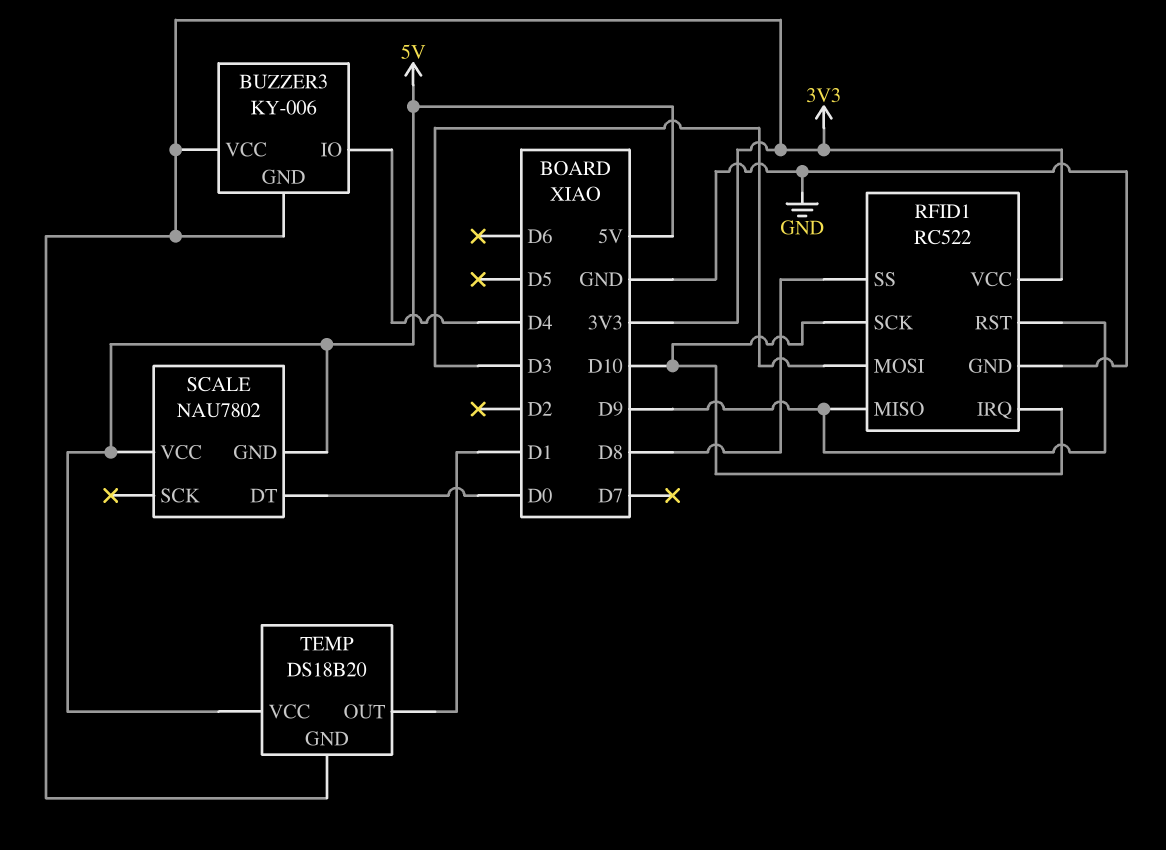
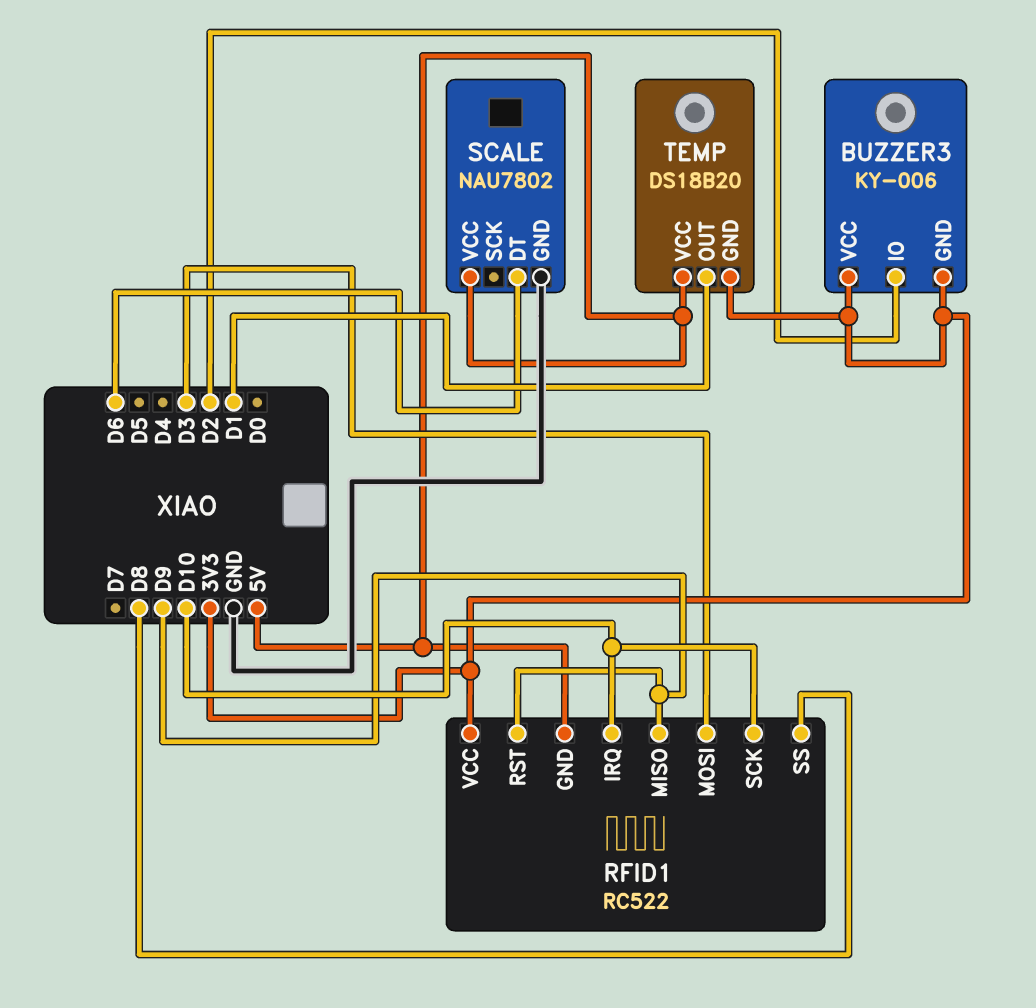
BUZZER3 pin IO: D4 -> D2
RFID1 pin GND: GND -> 5V
SCALE pin DT: D0 -> D6
SCALE pin GND: 5V -> GND

